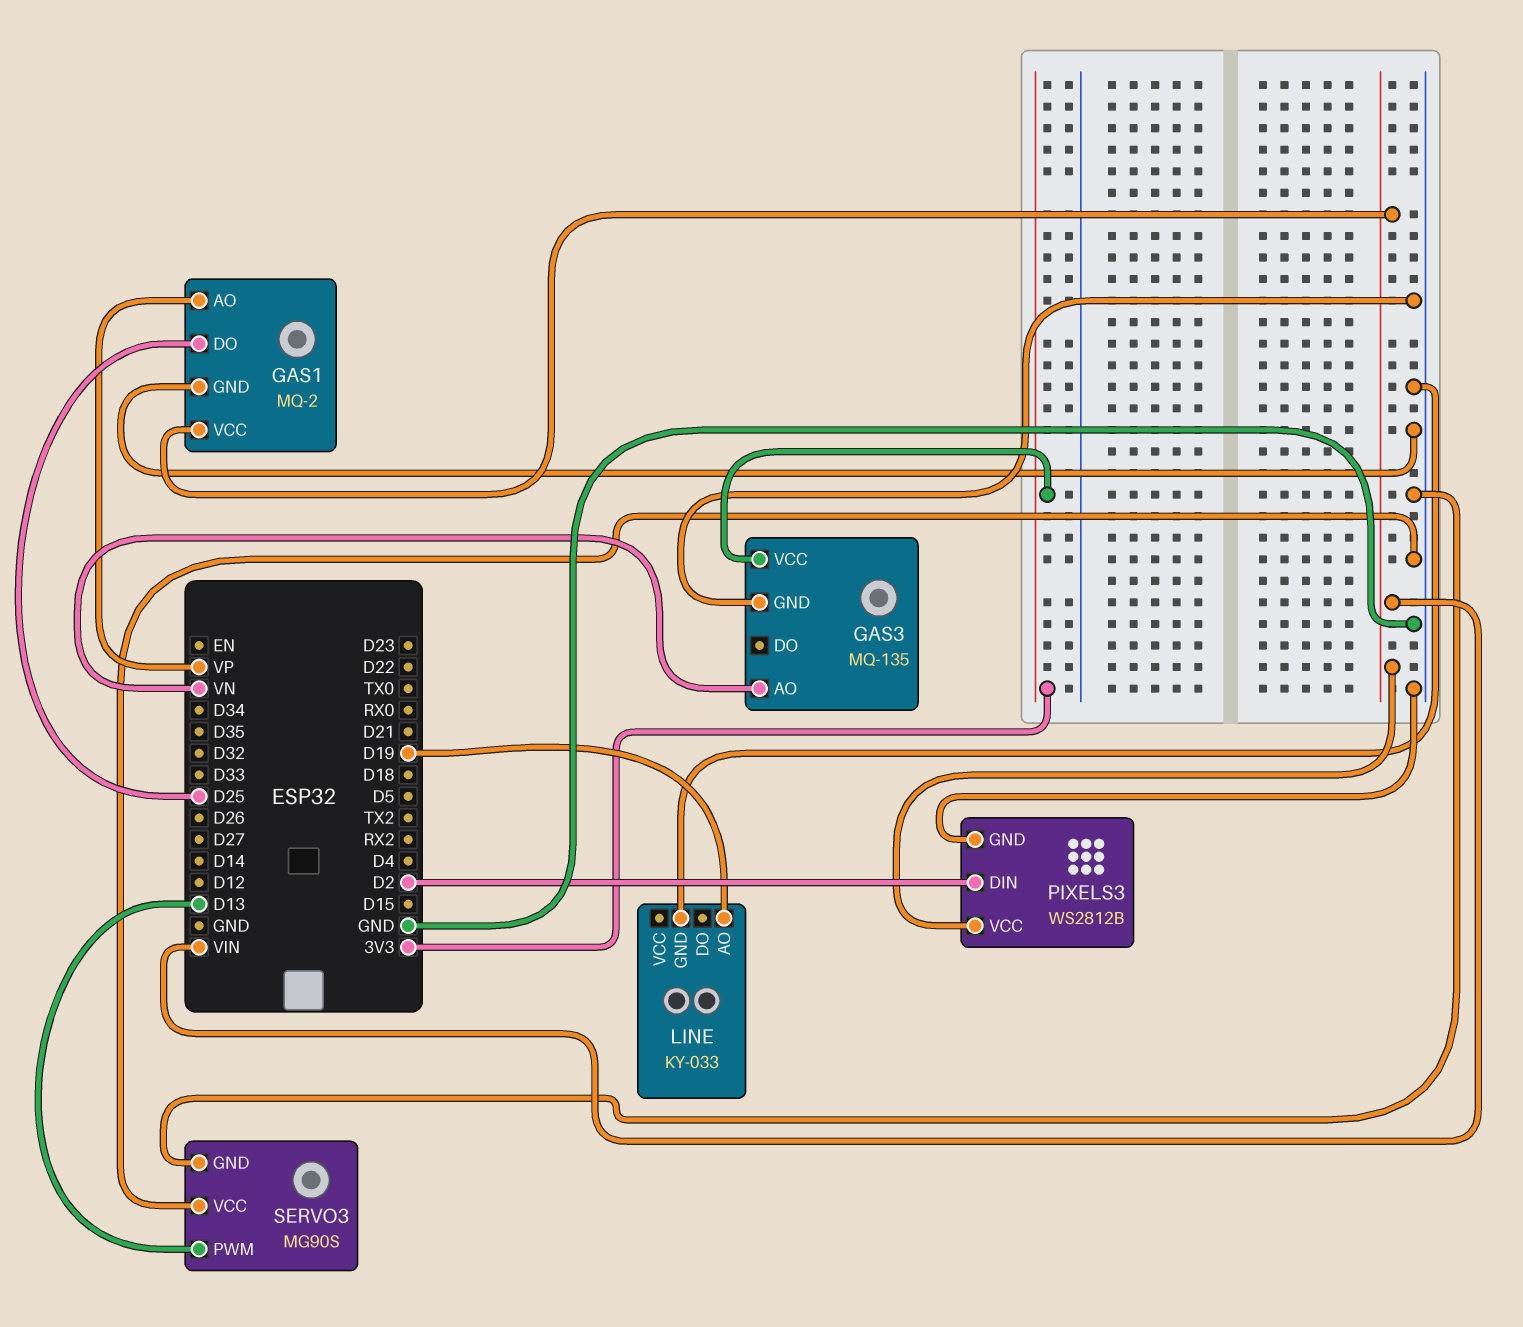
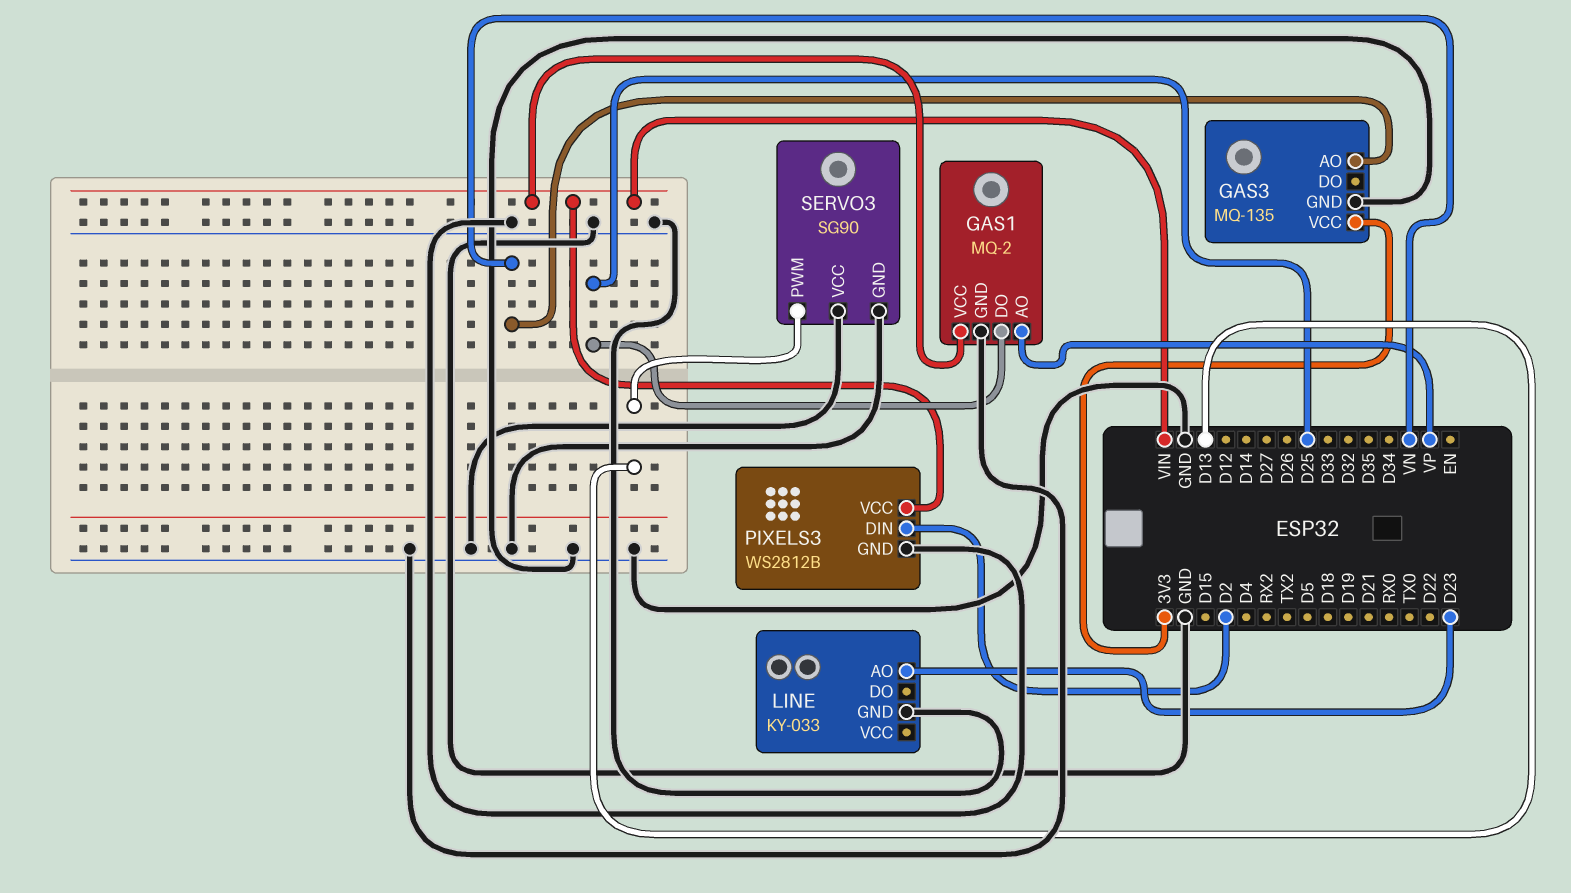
LINE pin AO: D19 -> D23
SERVO3: MG90S -> SG90

